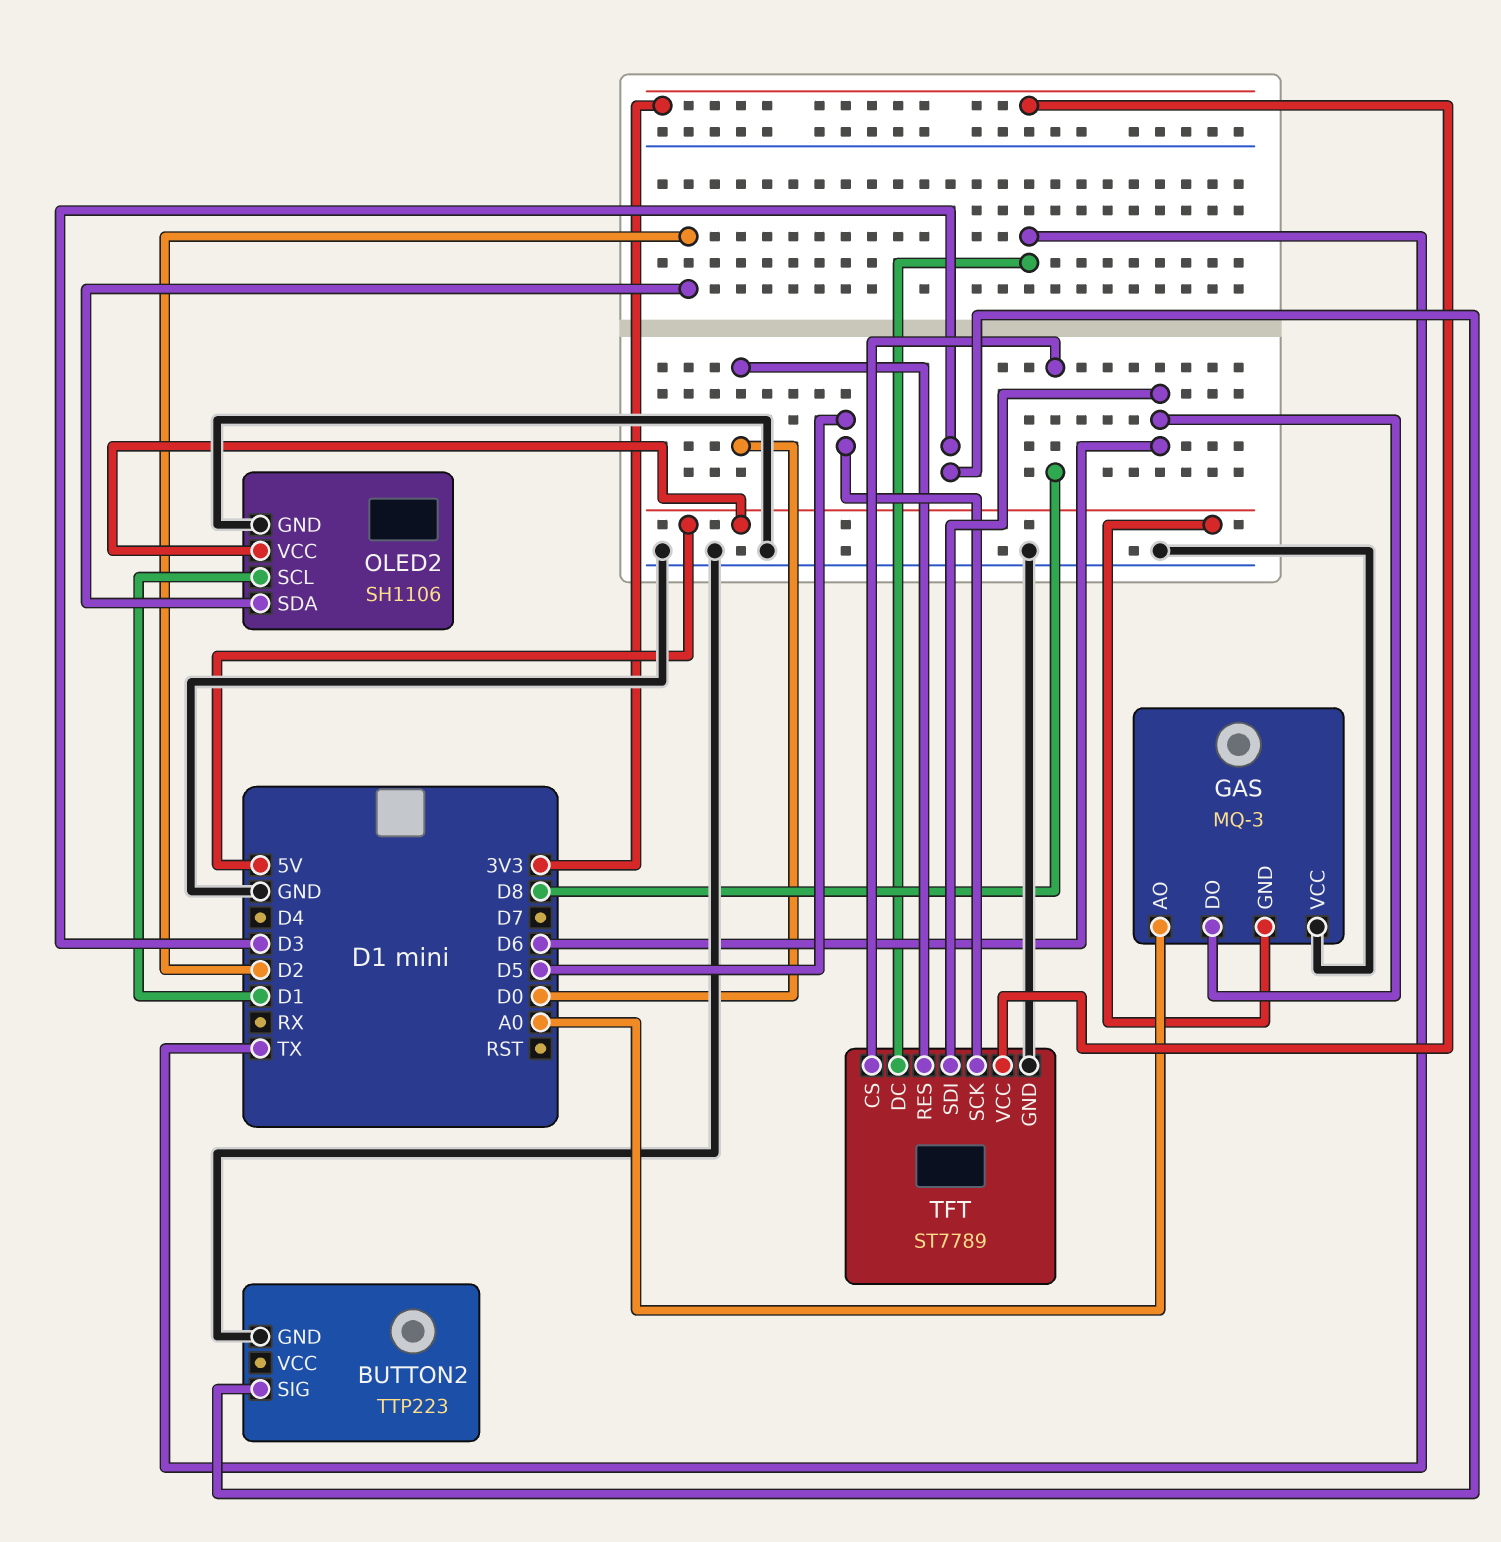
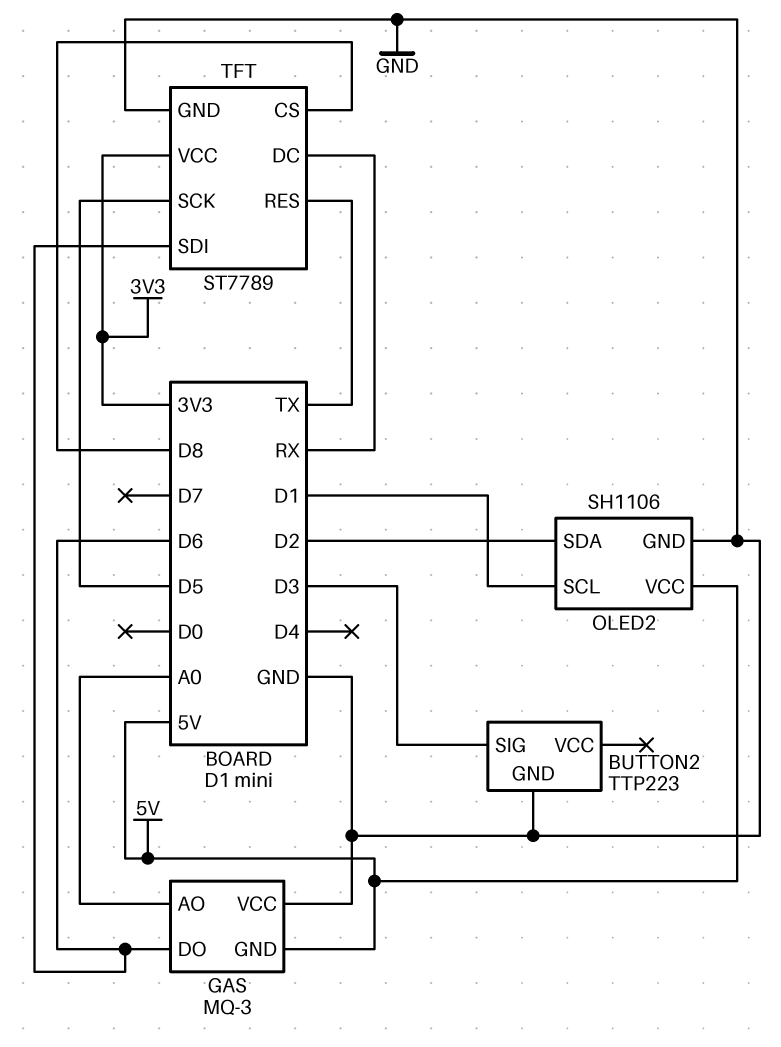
TFT pin DC: TX -> RX
TFT pin RES: D0 -> TX

